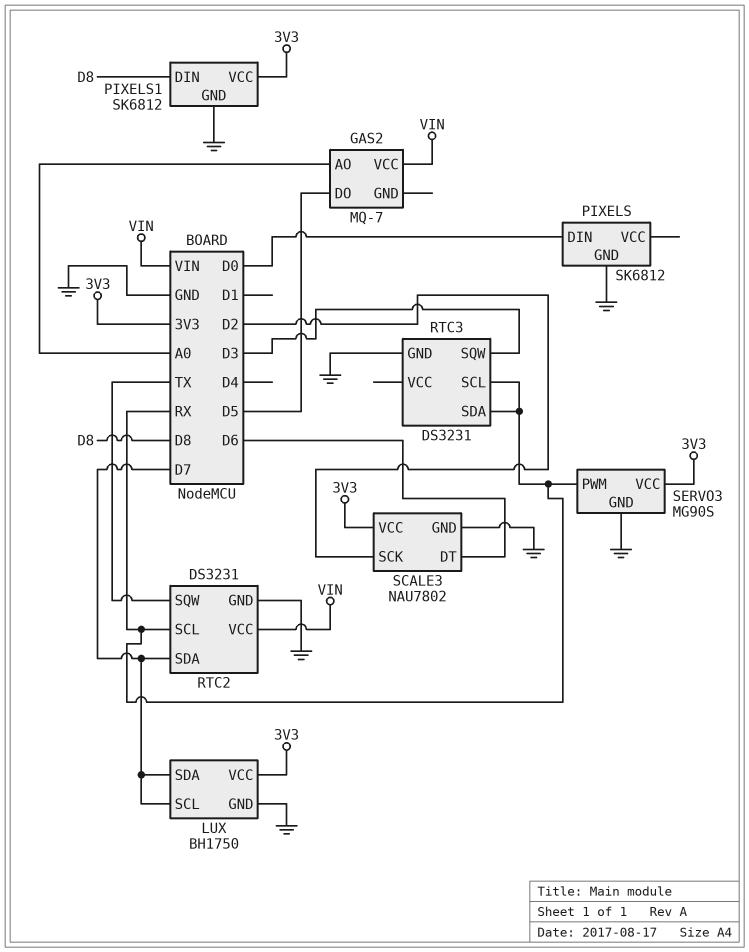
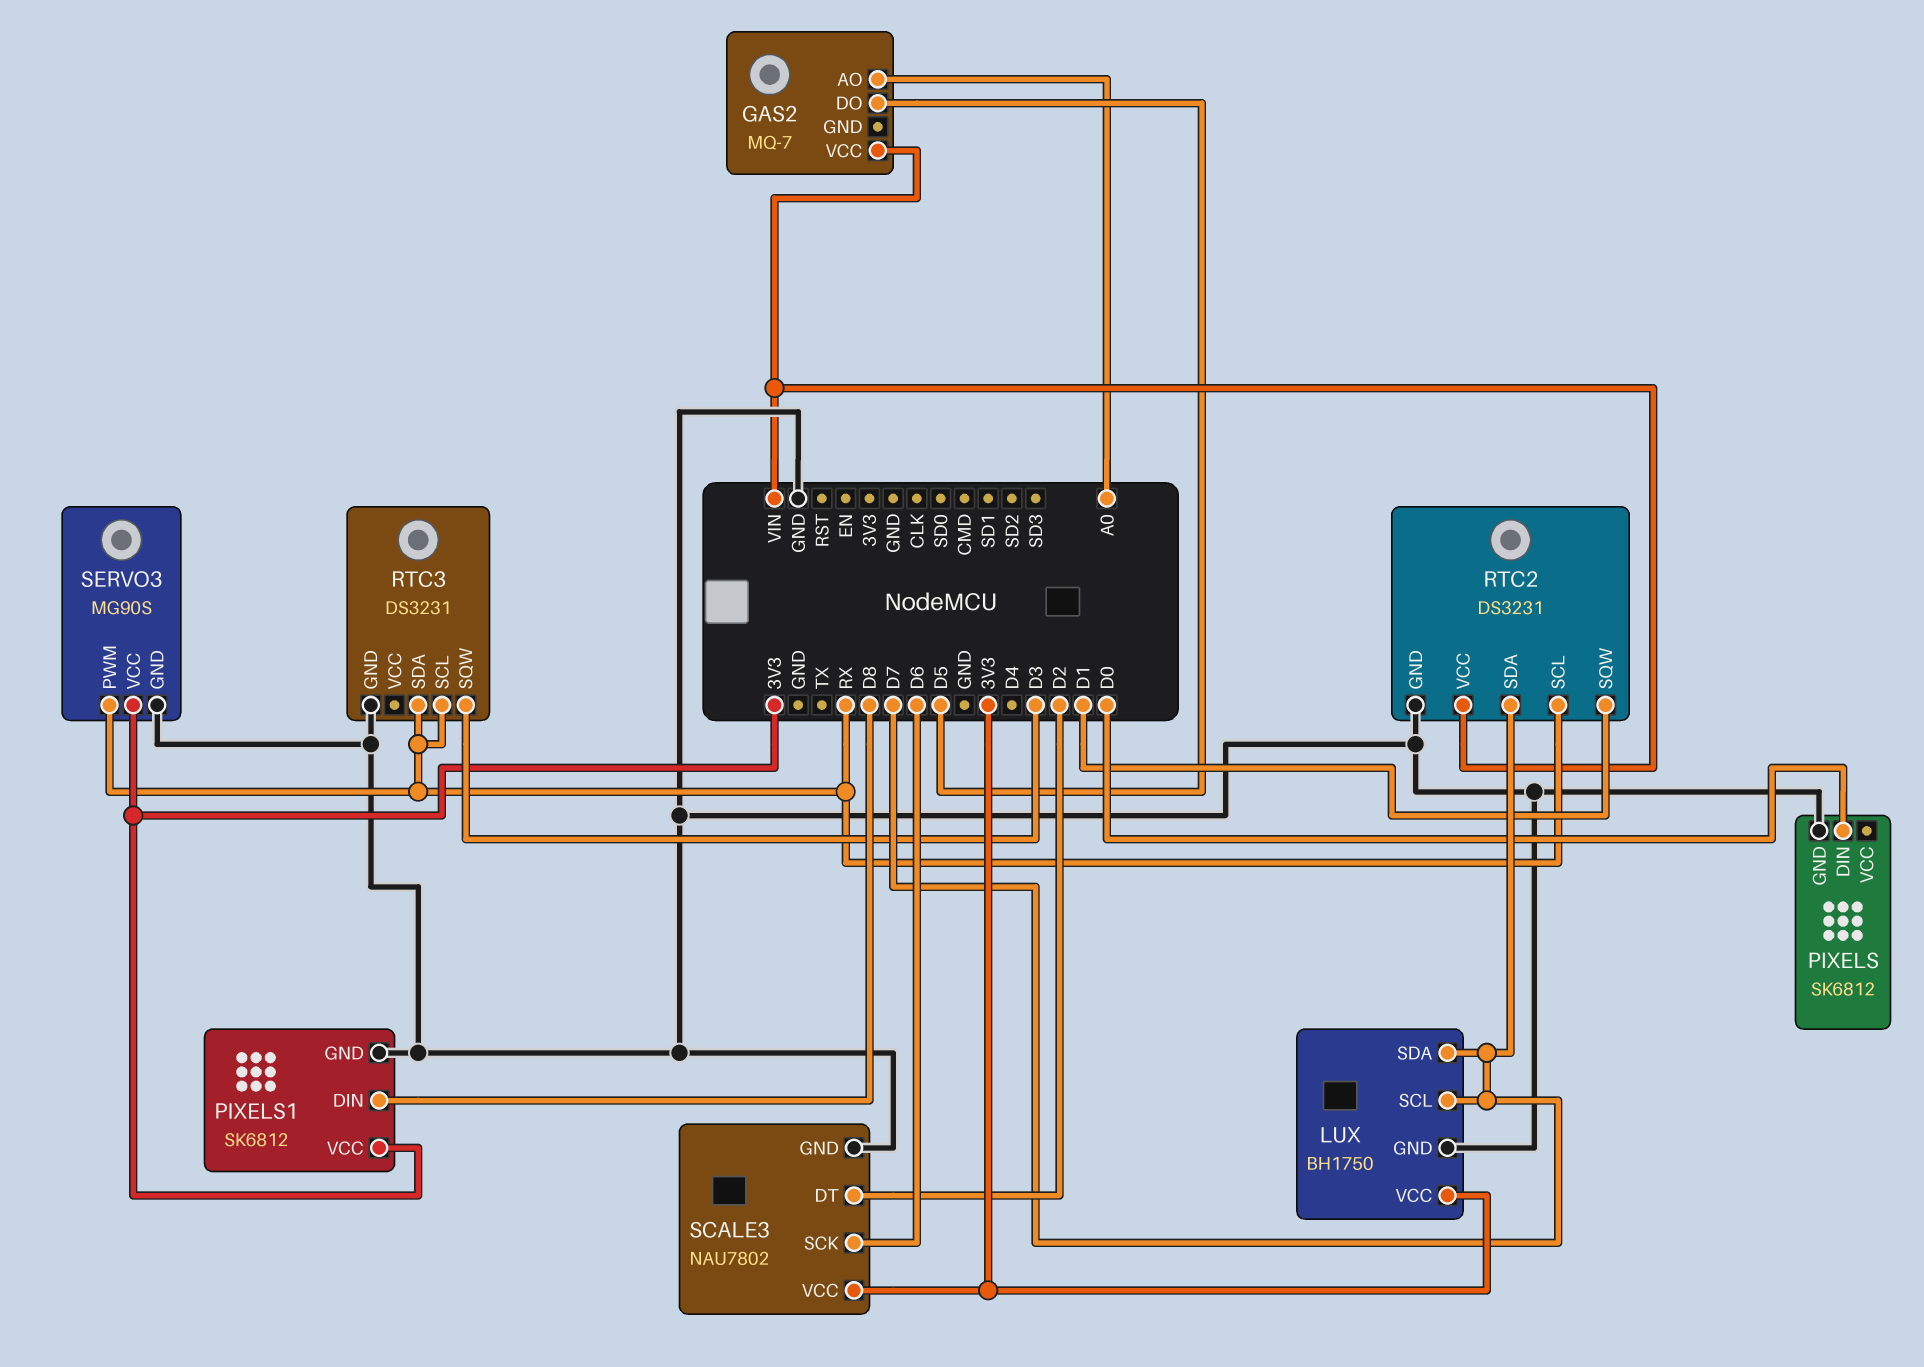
RTC2 pin SQW: TX -> D1
SCALE3 pin DT: D6 -> D2
SCALE3 pin SCK: D2 -> D6

